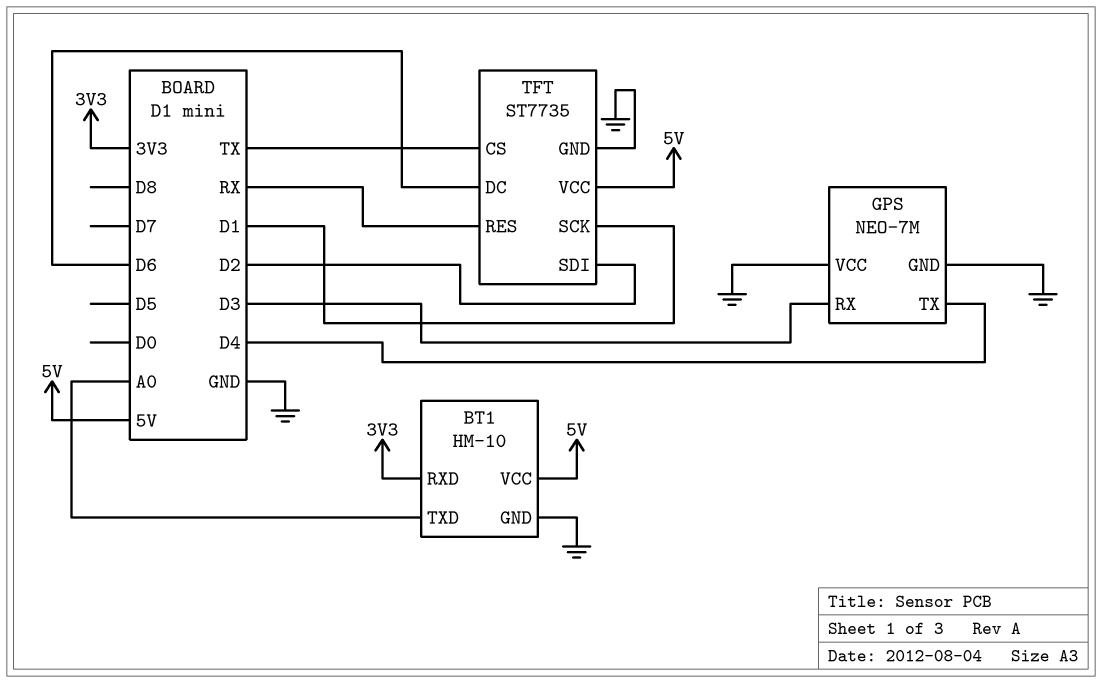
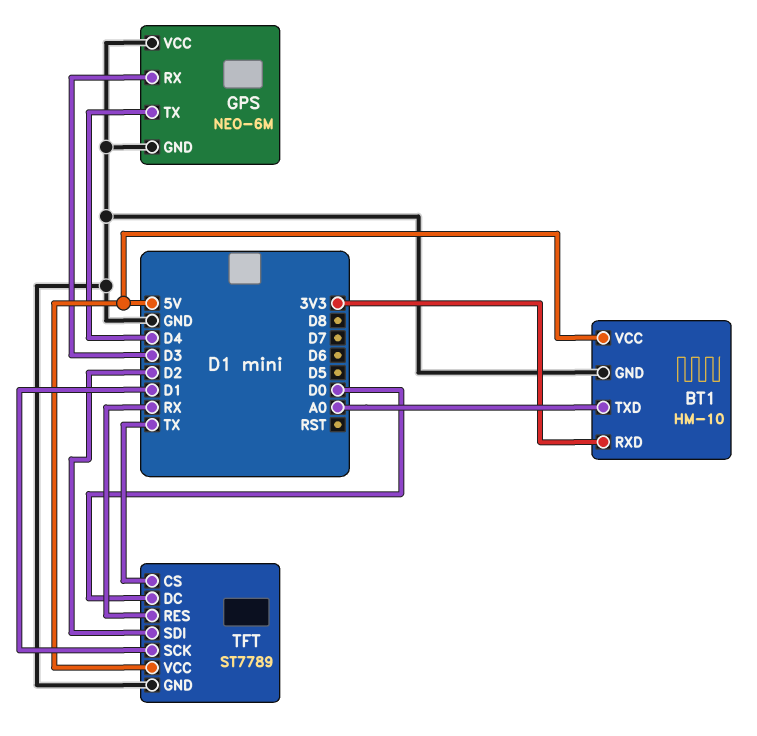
GPS: NEO-7M -> NEO-6M
TFT: ST7735 -> ST7789
TFT pin DC: D6 -> D0

